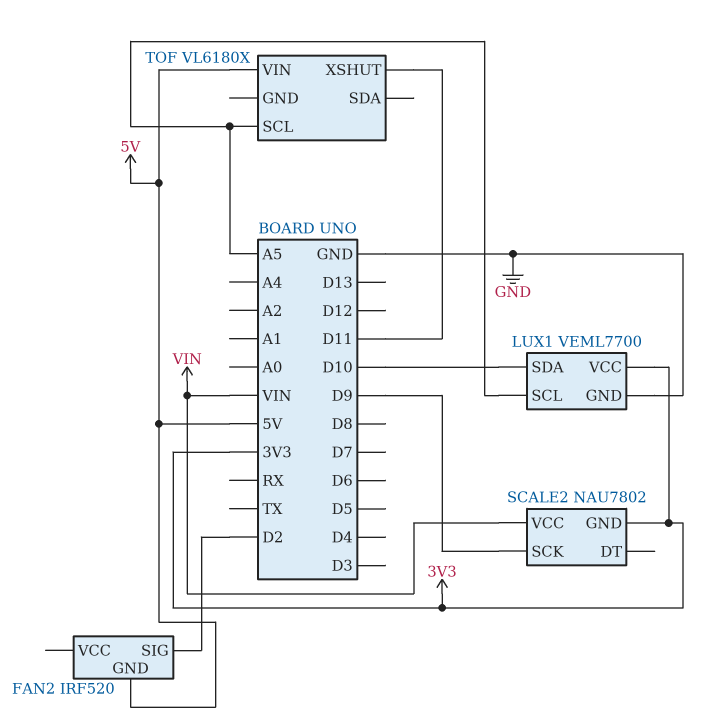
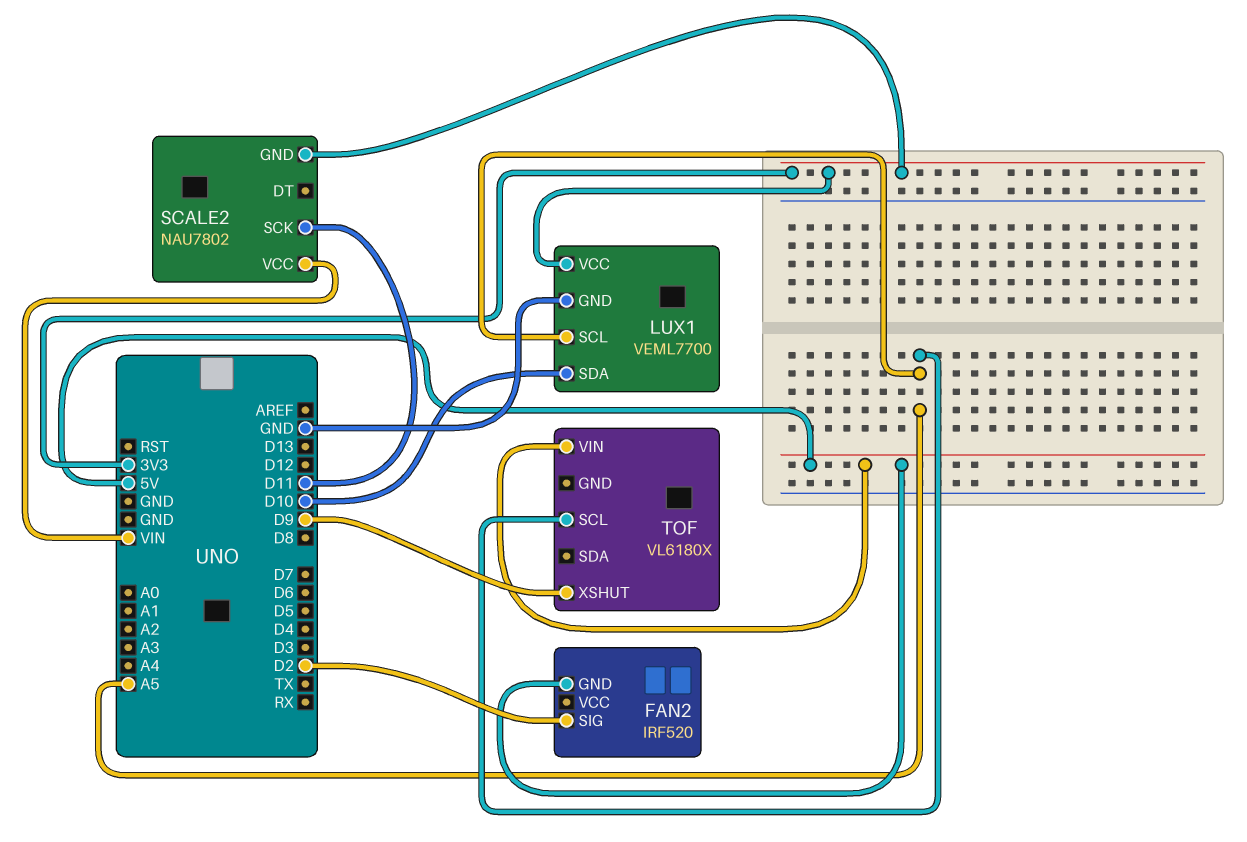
SCALE2 pin SCK: D9 -> D11
TOF pin XSHUT: D11 -> D9

